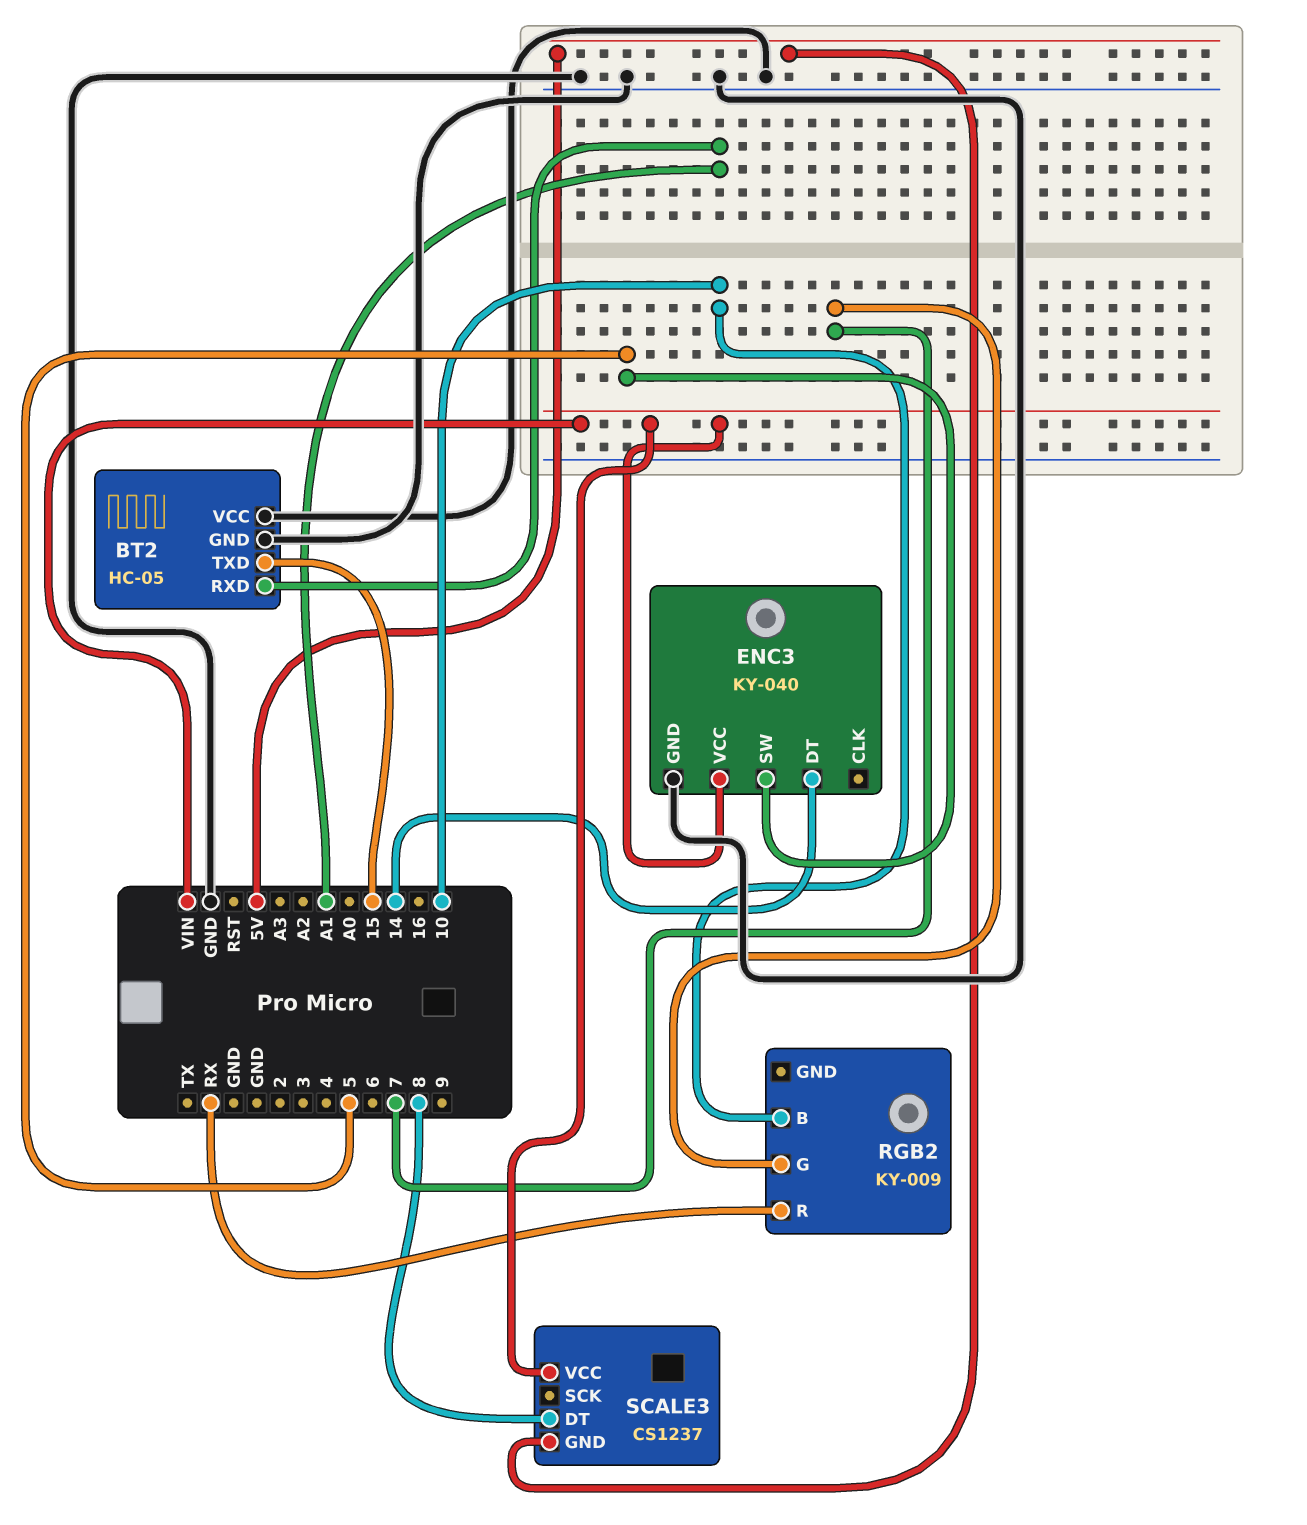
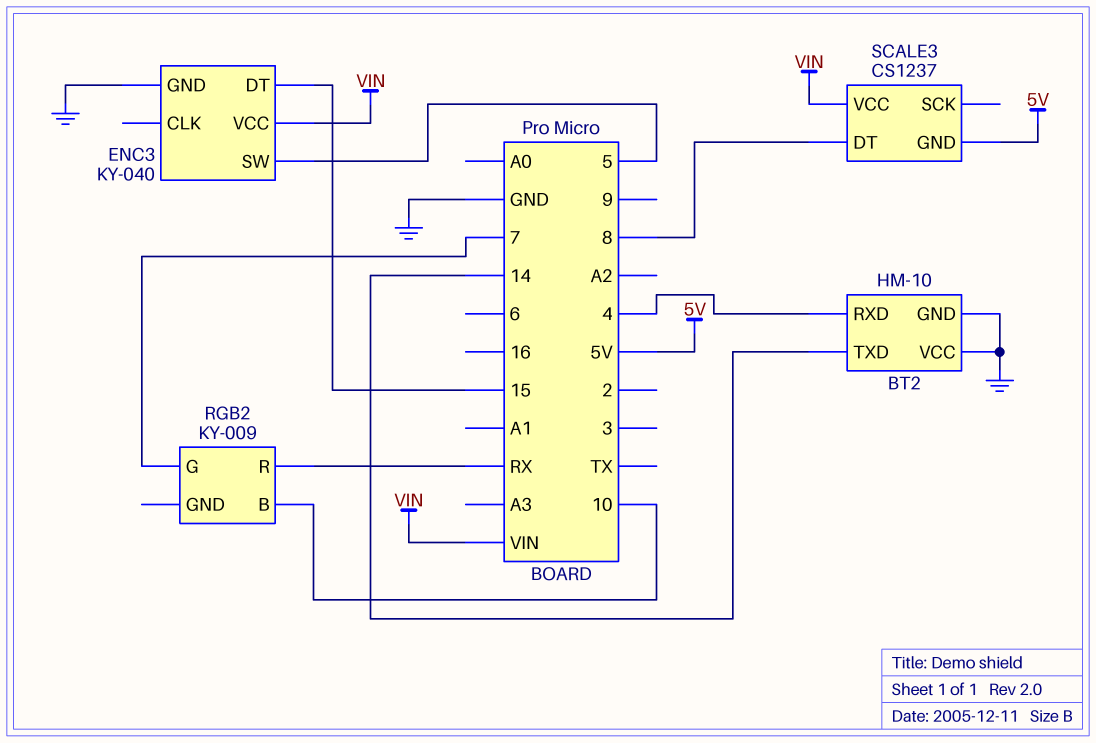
BT2: HC-05 -> HM-10
BT2 pin RXD: A1 -> 4
BT2 pin TXD: 15 -> 14
ENC3 pin DT: 14 -> 15

